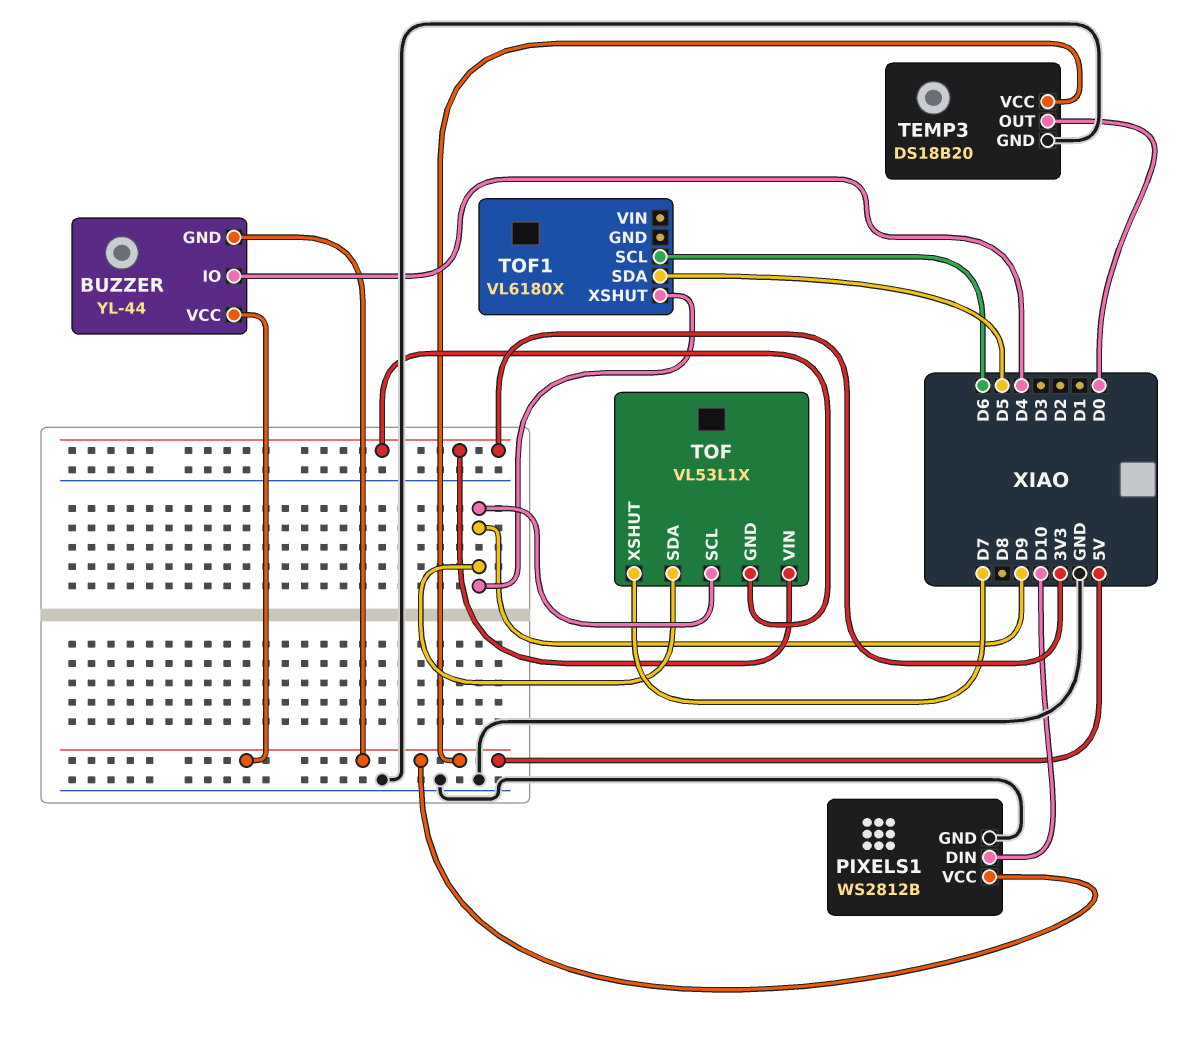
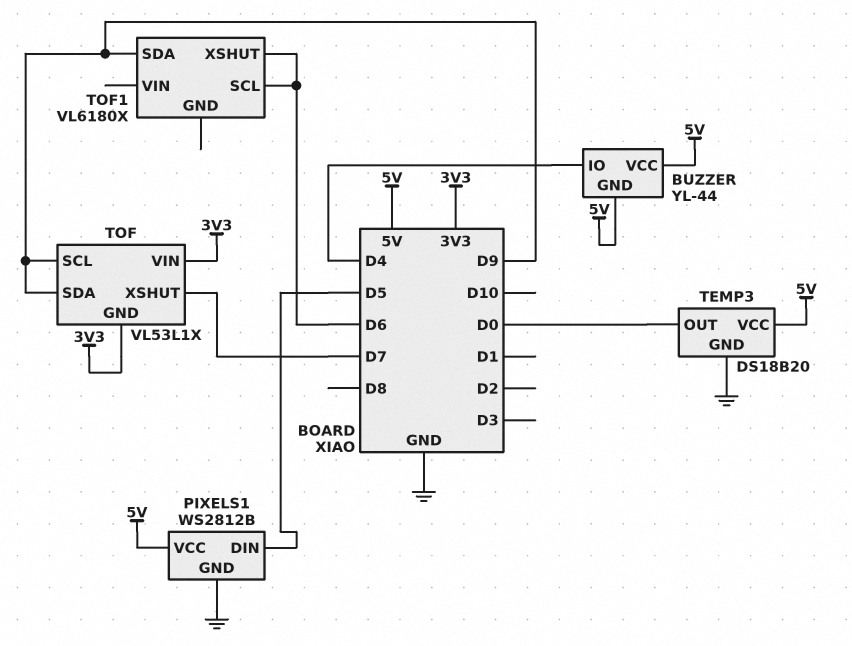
PIXELS1 pin DIN: D10 -> D5
TOF1 pin SDA: D5 -> D9
TOF1 pin XSHUT: D9 -> D6

